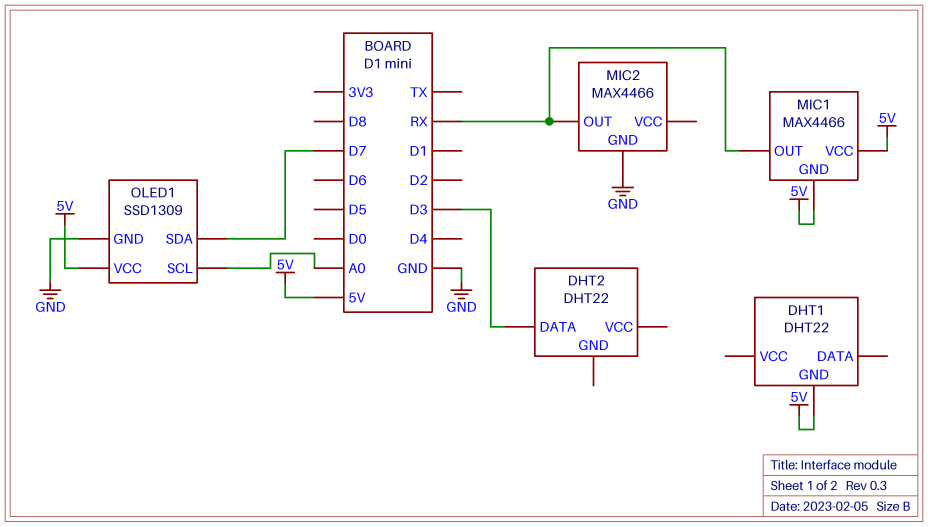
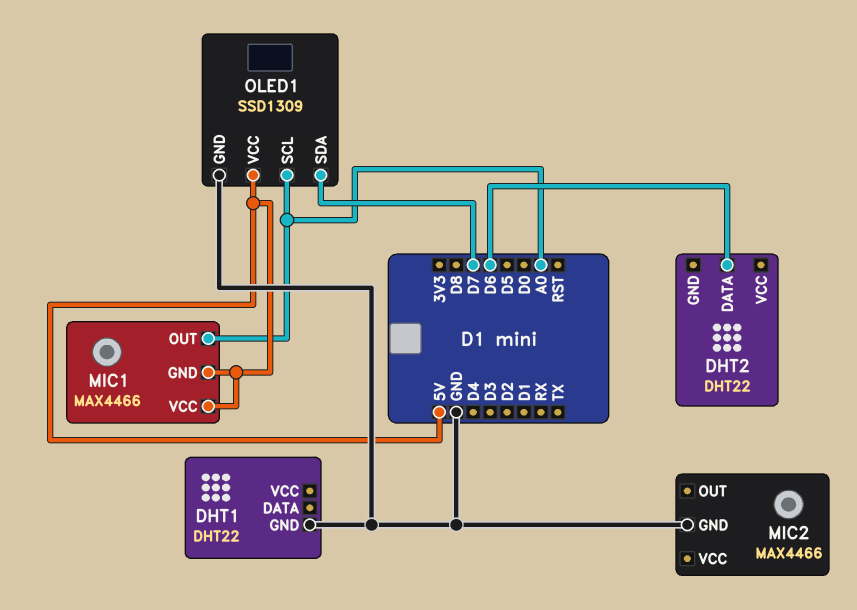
DHT1 pin GND: 5V -> GND
DHT2 pin DATA: D3 -> D6
MIC1 pin OUT: RX -> A0
MIC2 pin OUT: RX -> none

